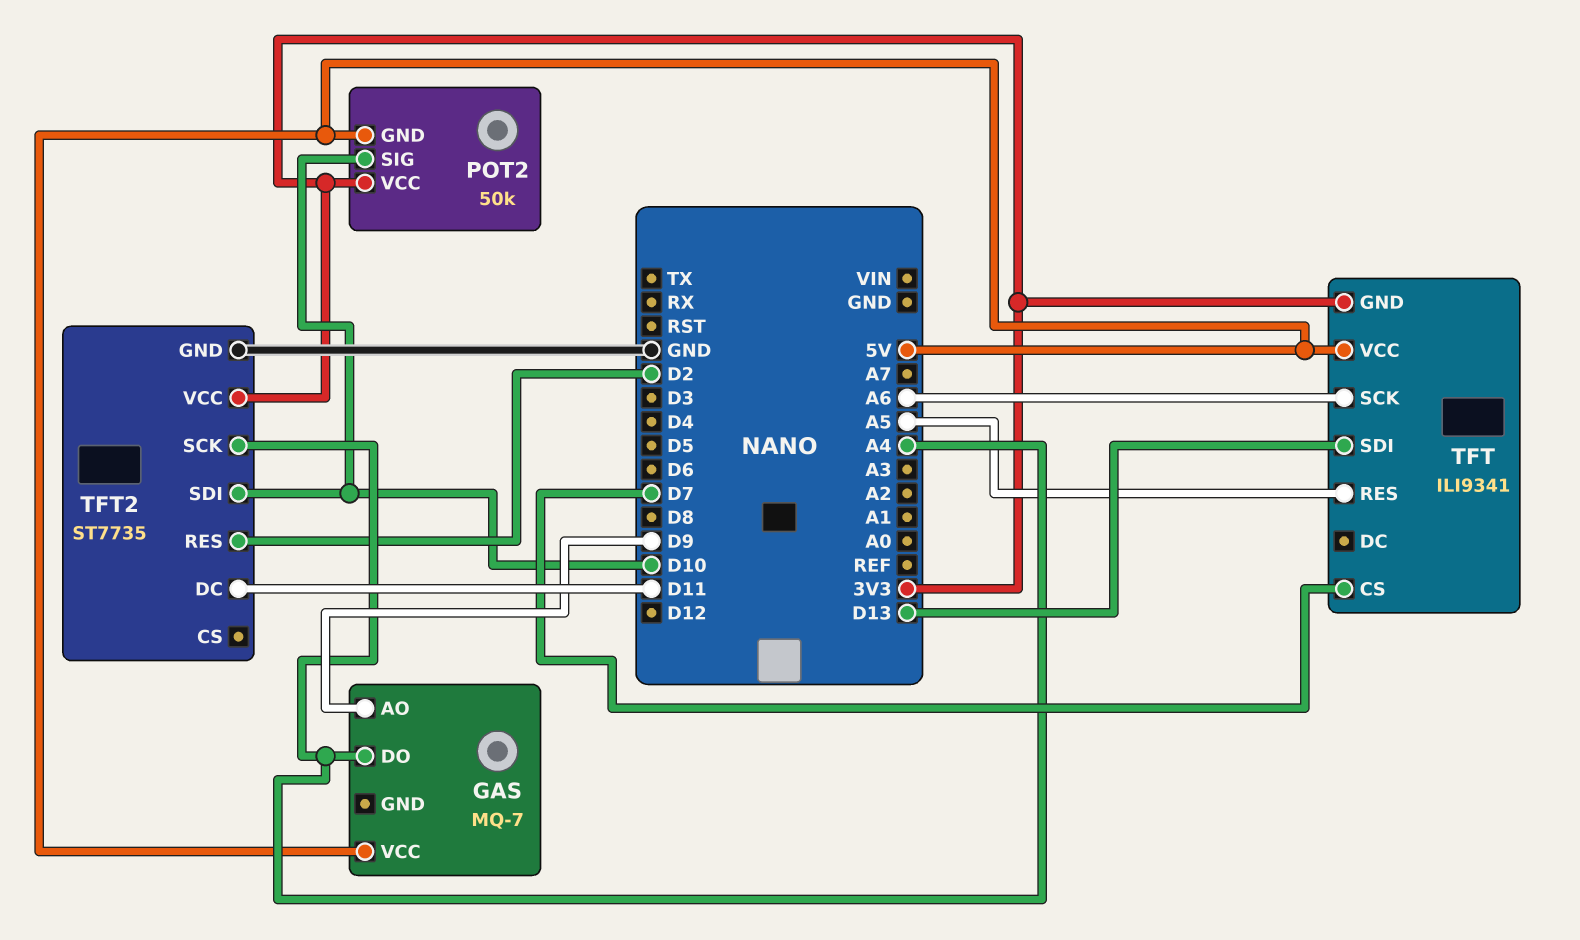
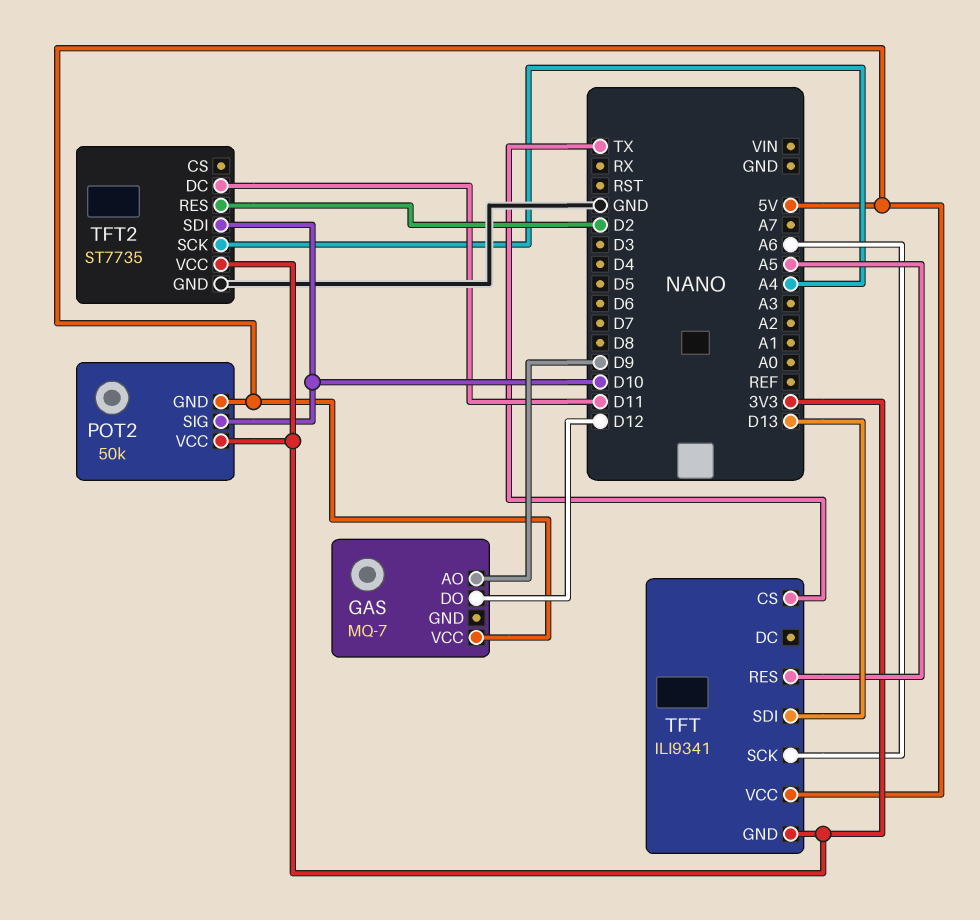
GAS pin DO: A4 -> D12
TFT pin CS: D7 -> TX

